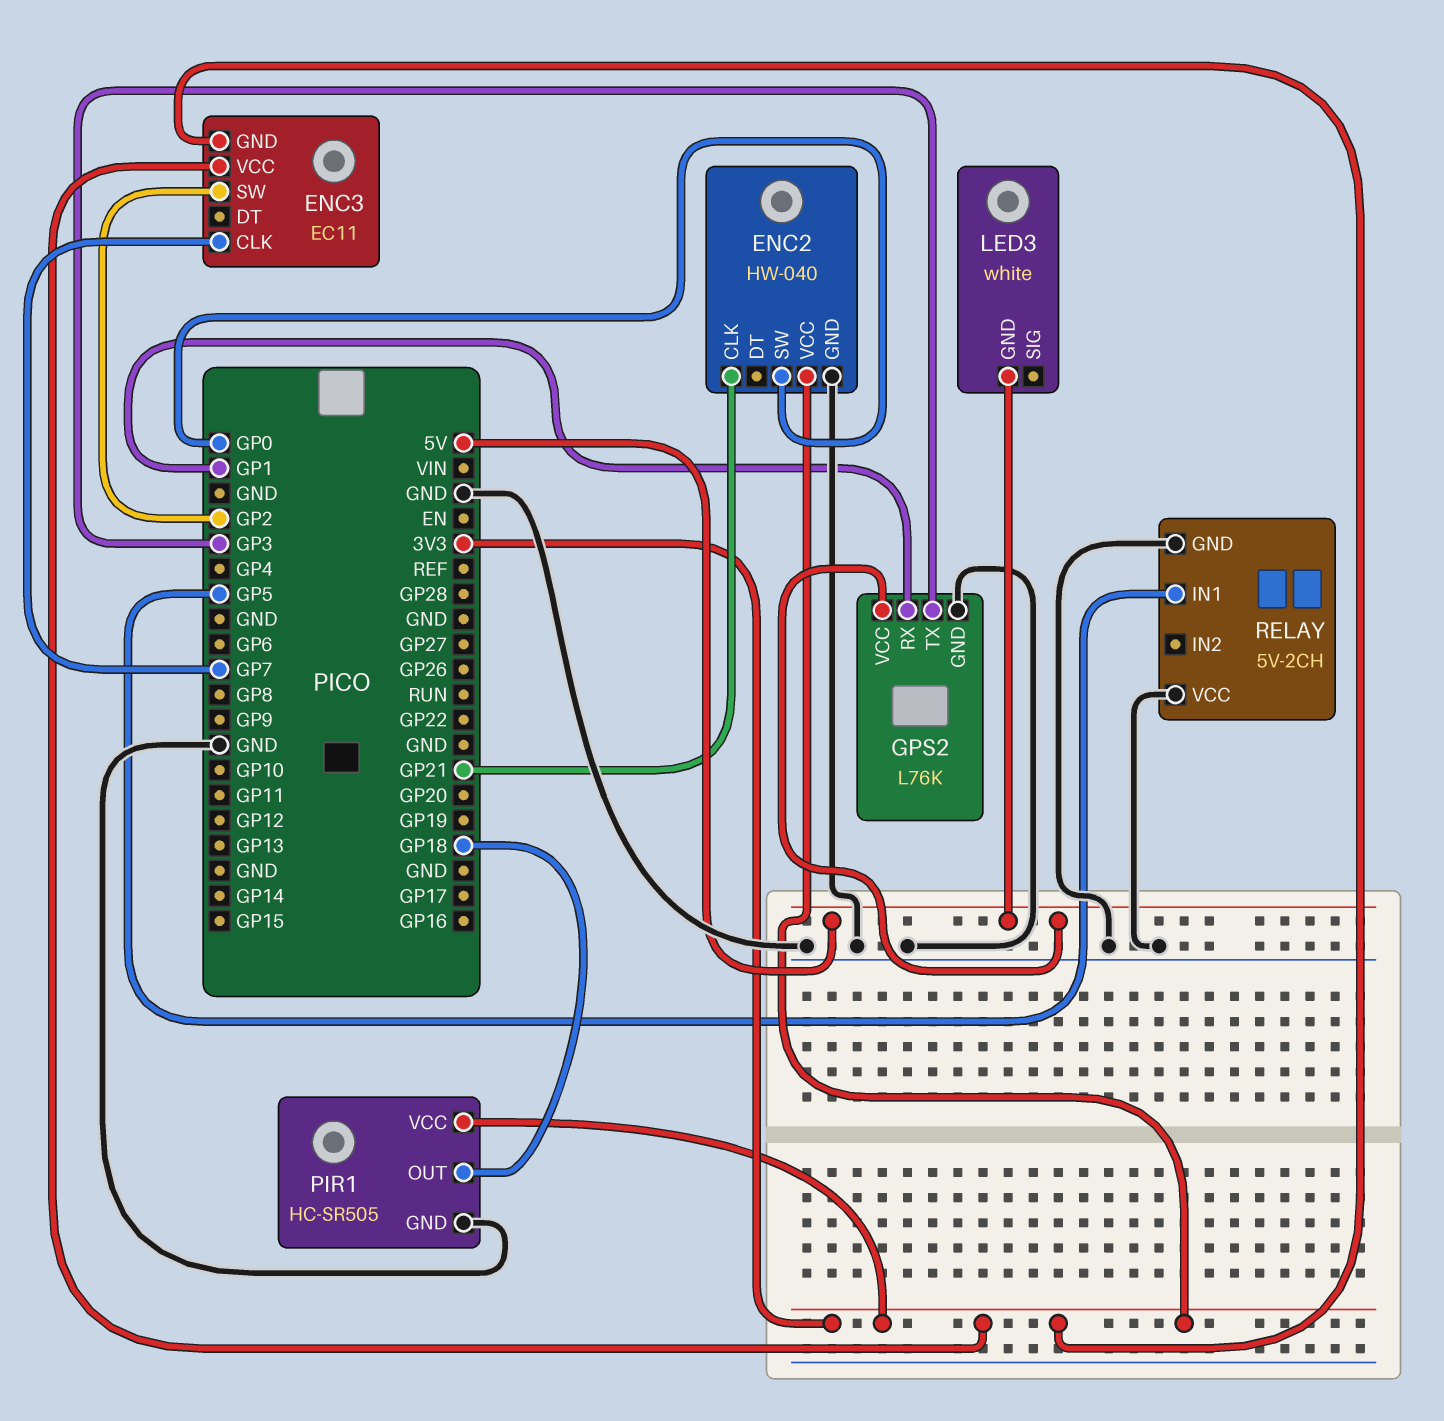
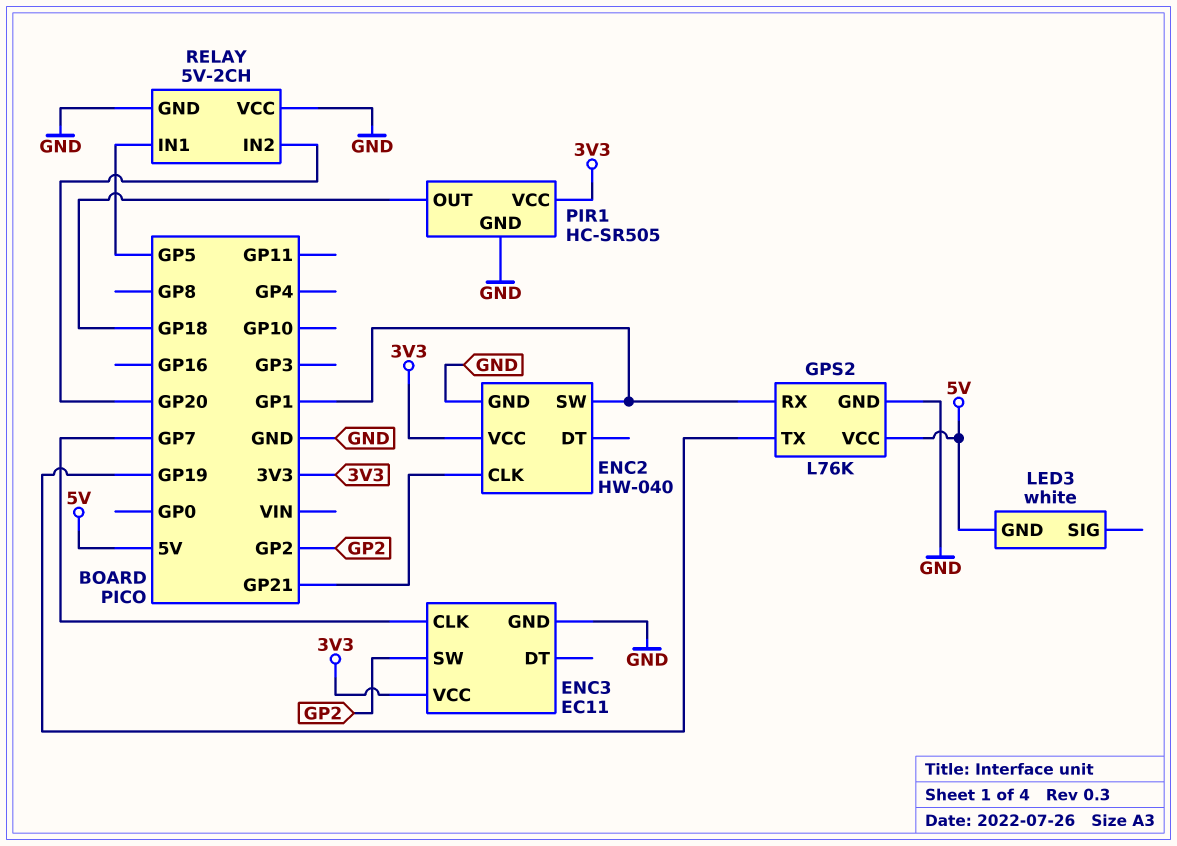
ENC2 pin SW: GP0 -> GP1
ENC3 pin GND: 3V3 -> GND
GPS2 pin TX: GP3 -> GP19
RELAY pin IN2: none -> GP20

